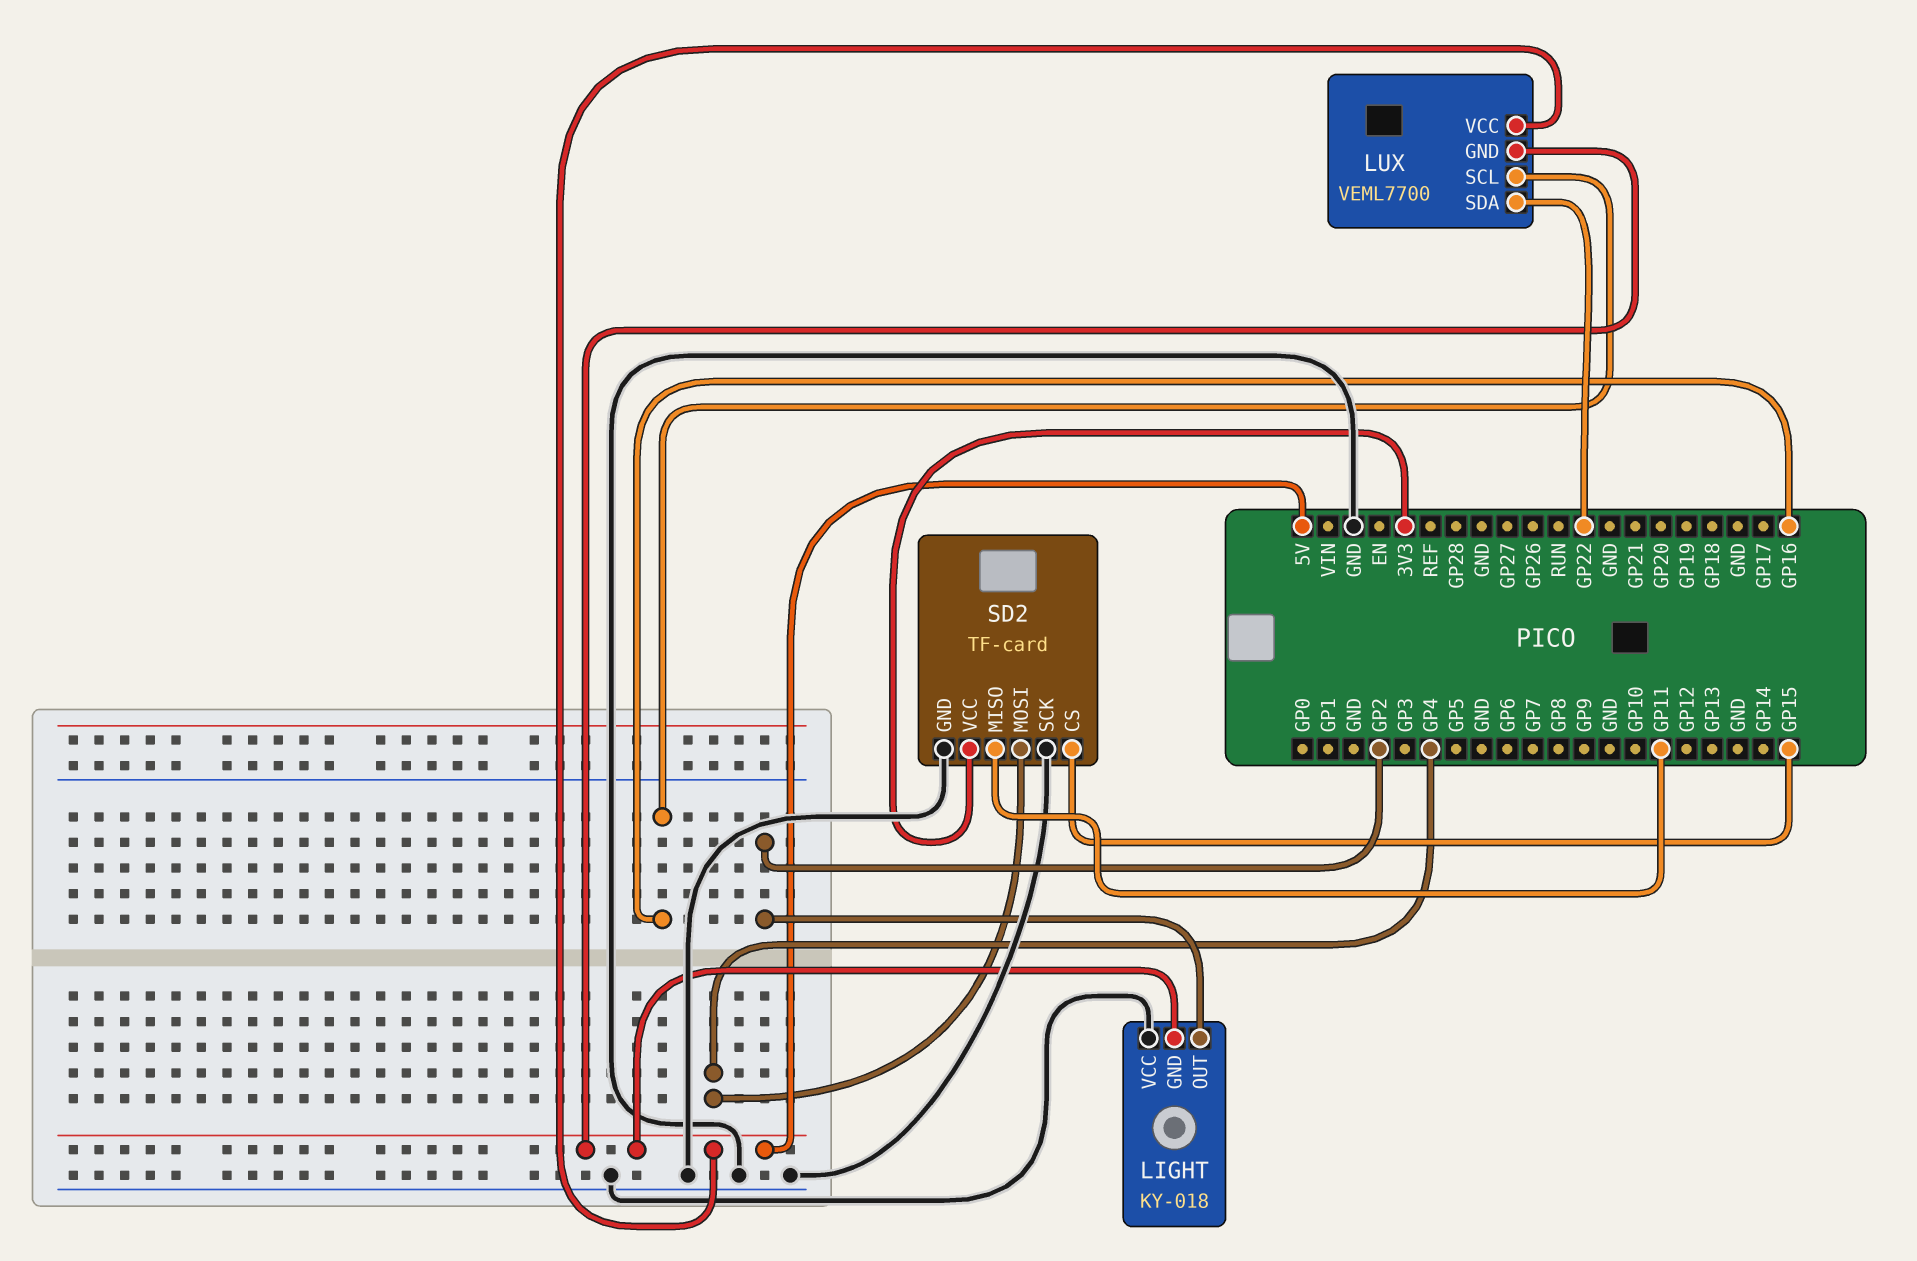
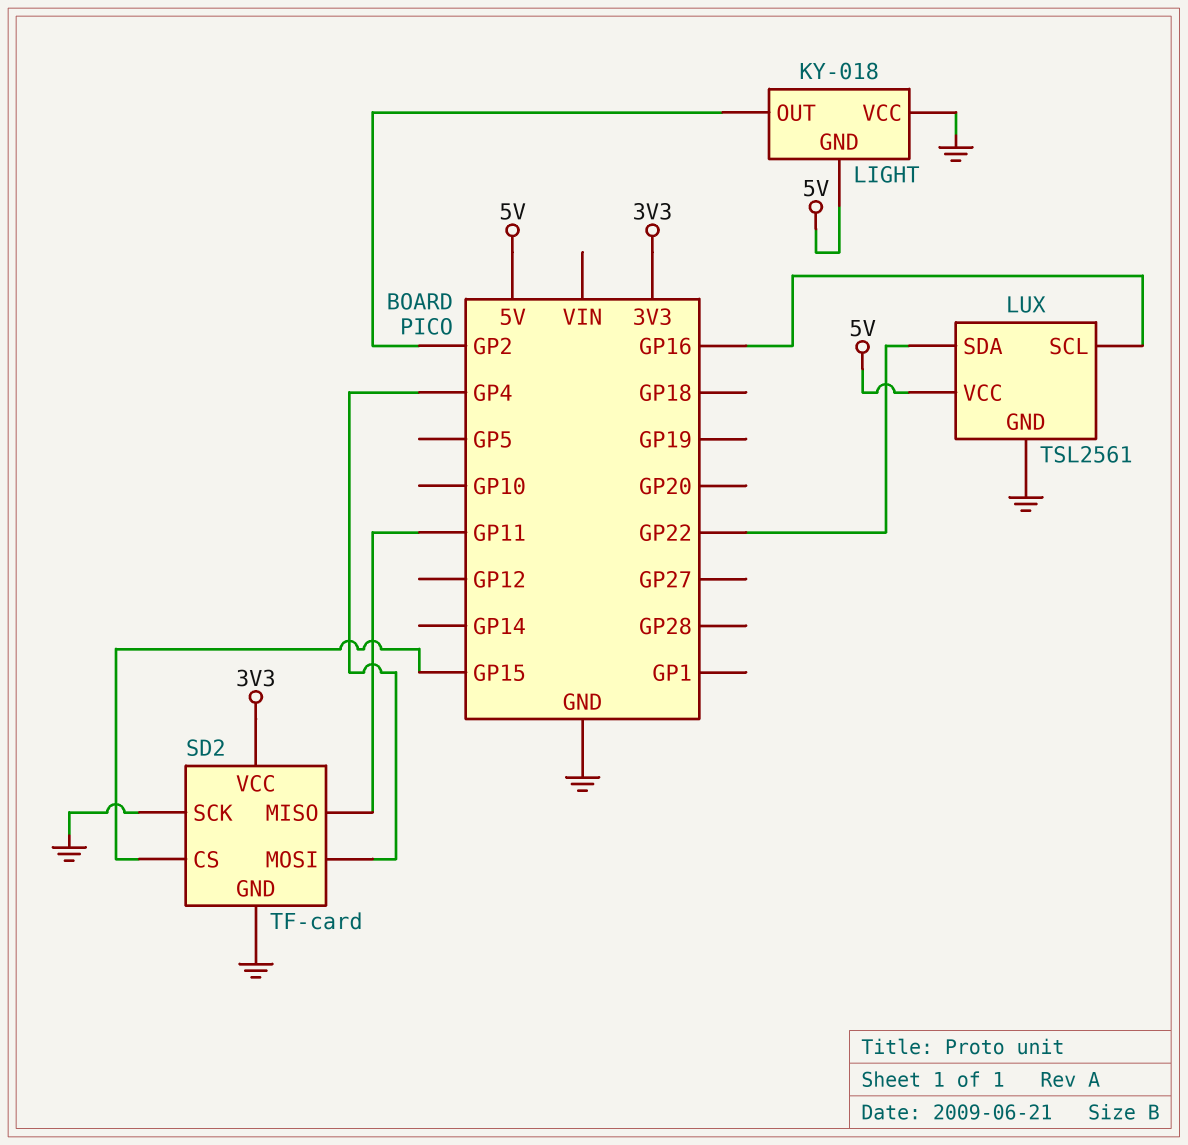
LUX: VEML7700 -> TSL2561
LUX pin GND: 5V -> GND

